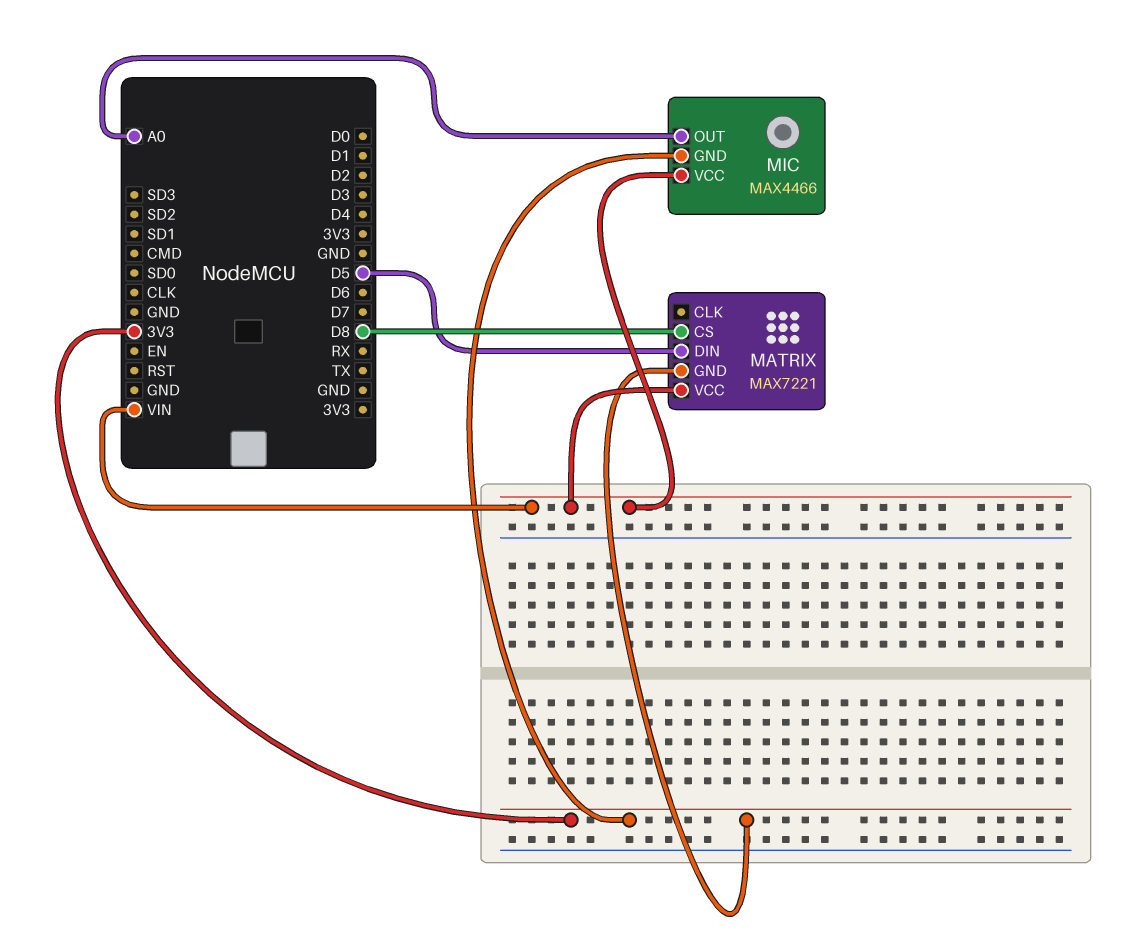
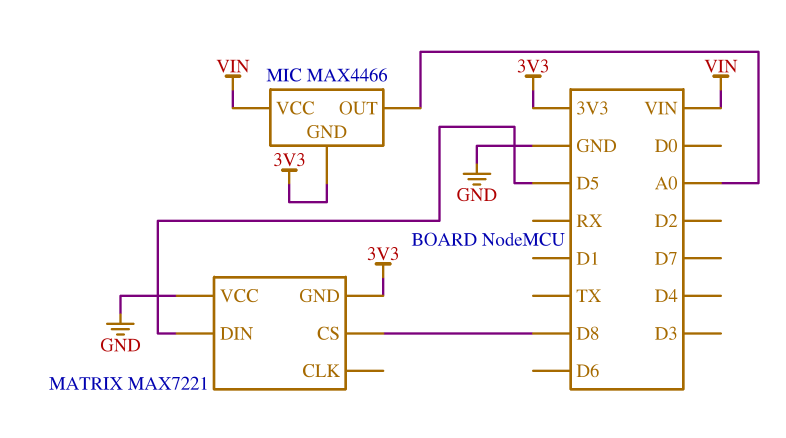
MATRIX pin VCC: VIN -> GND

